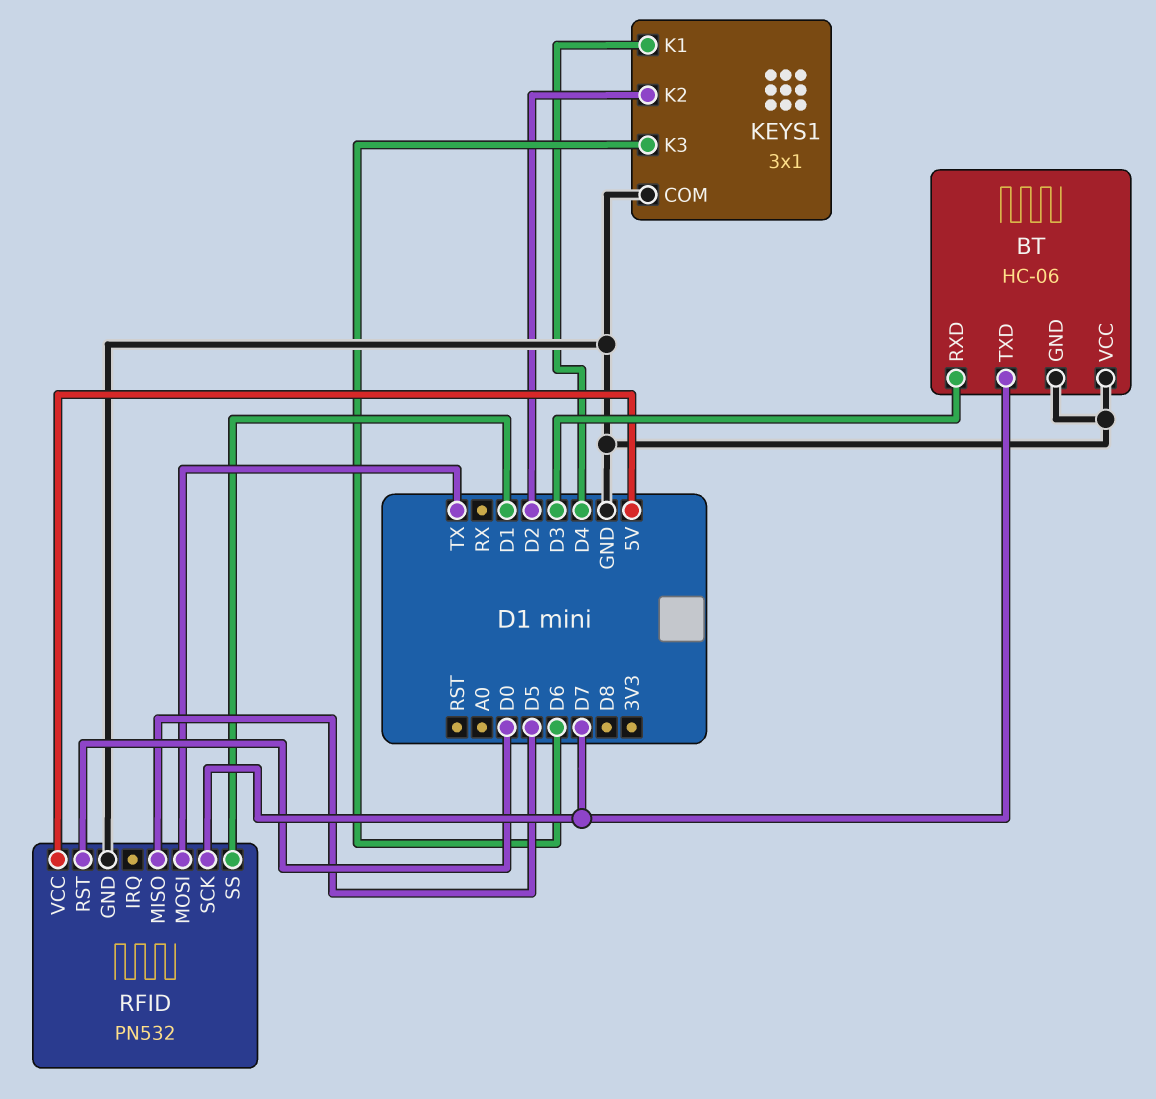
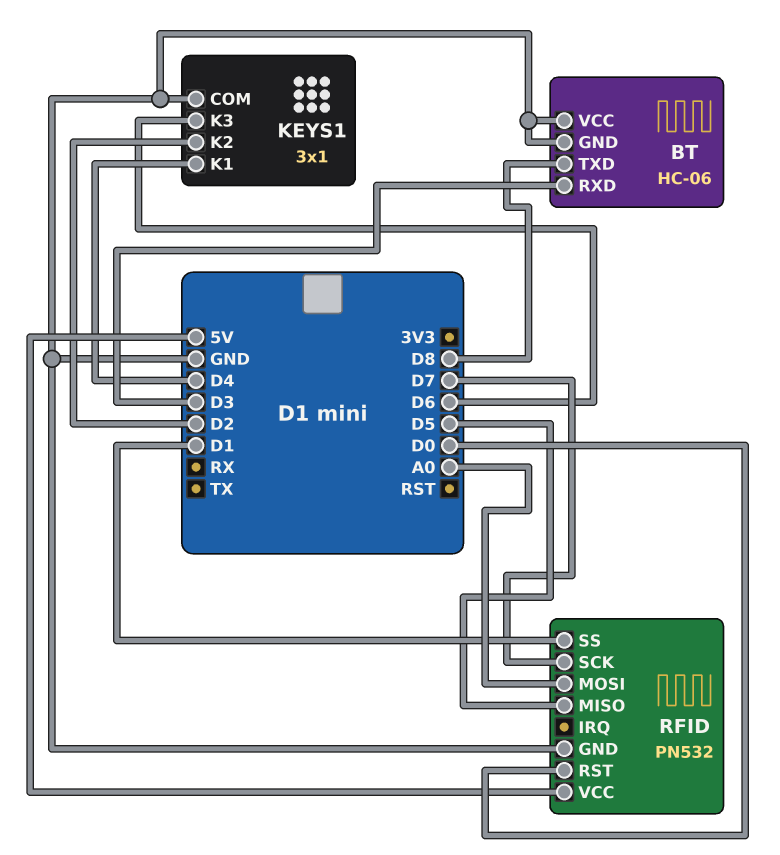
BT pin TXD: D7 -> D8
RFID pin MOSI: TX -> A0

